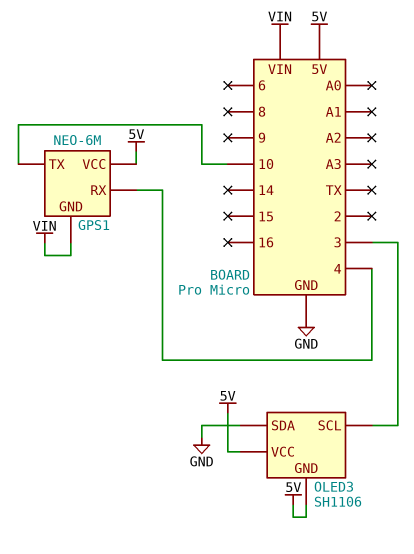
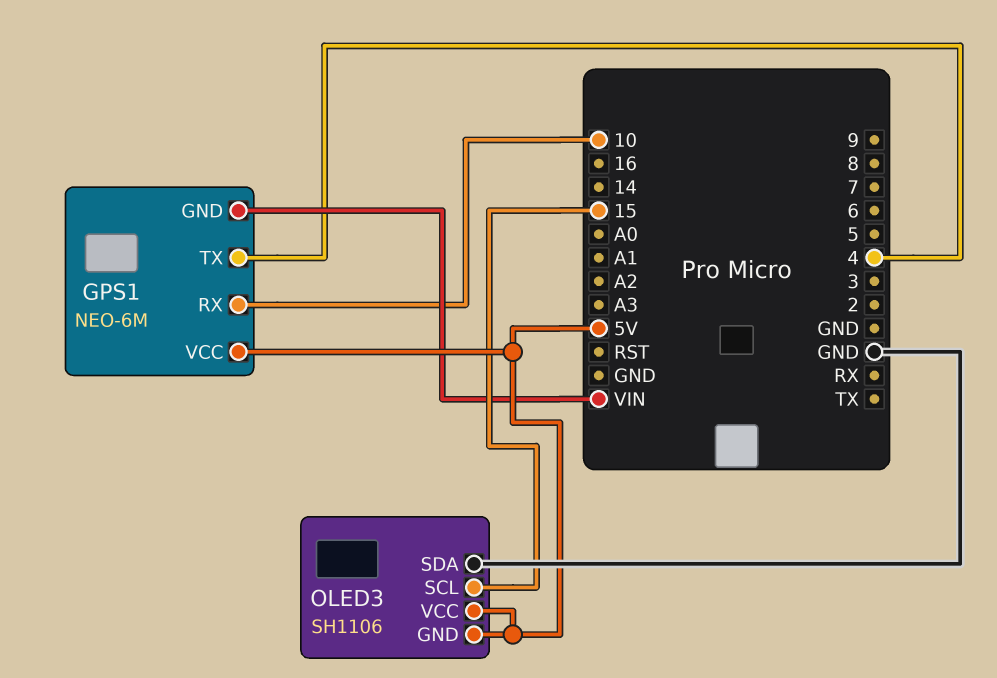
GPS1 pin RX: 4 -> 10
GPS1 pin TX: 10 -> 4
OLED3 pin SCL: 3 -> 15

